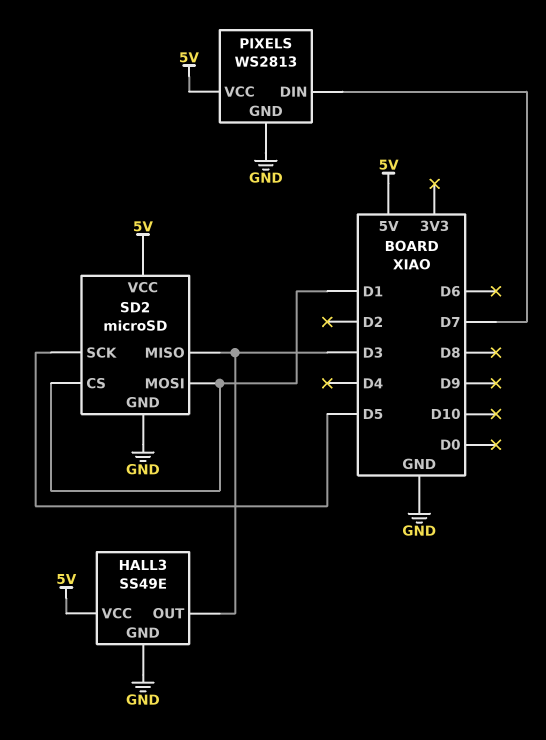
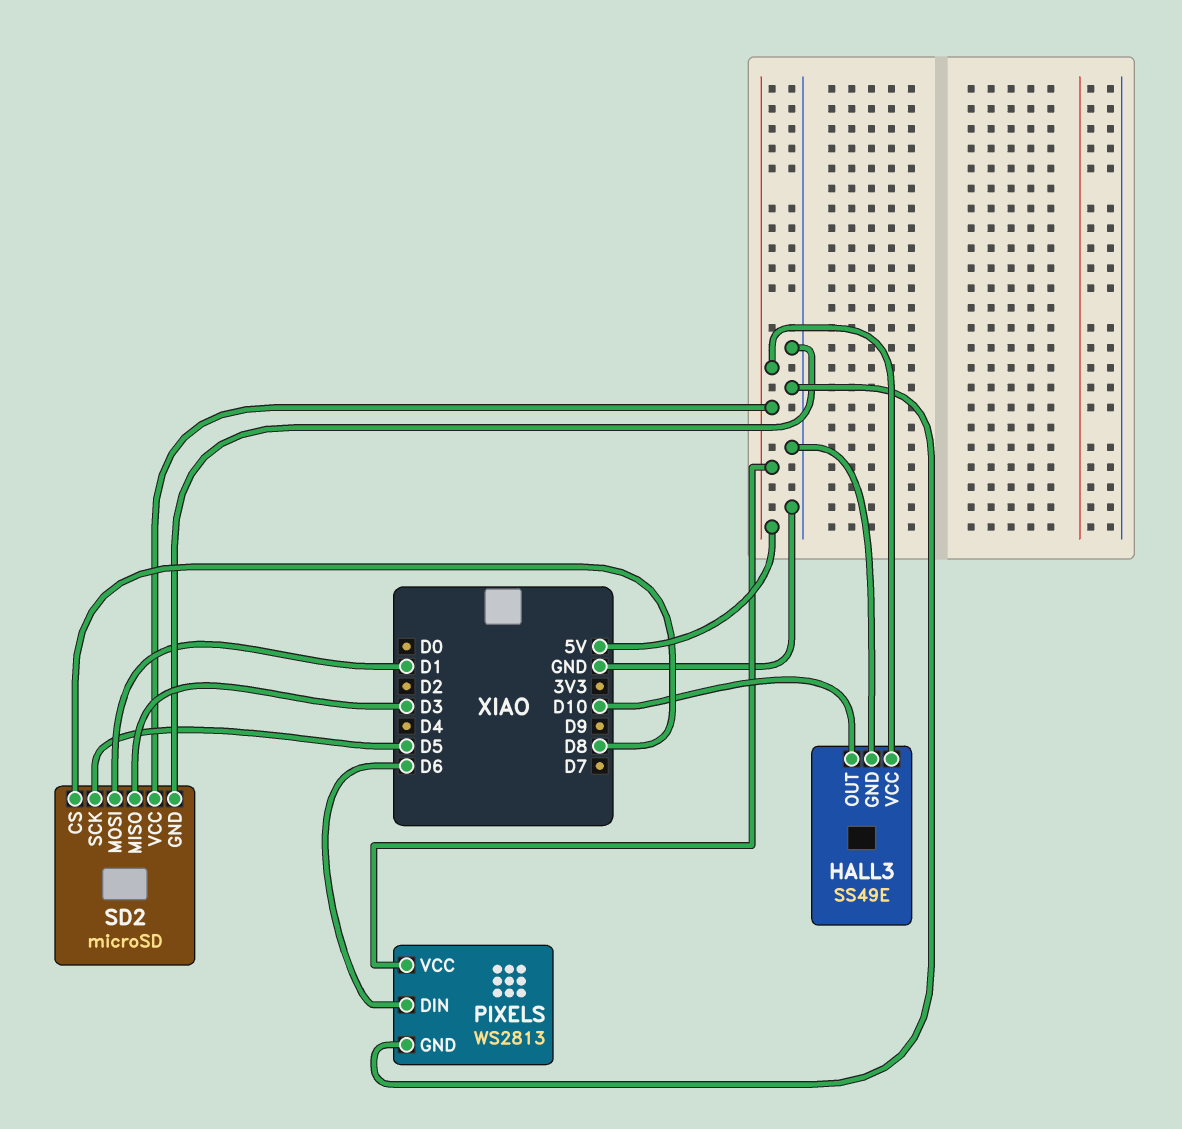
HALL3 pin OUT: D3 -> D10
PIXELS pin DIN: D7 -> D6
SD2 pin CS: D1 -> D8

